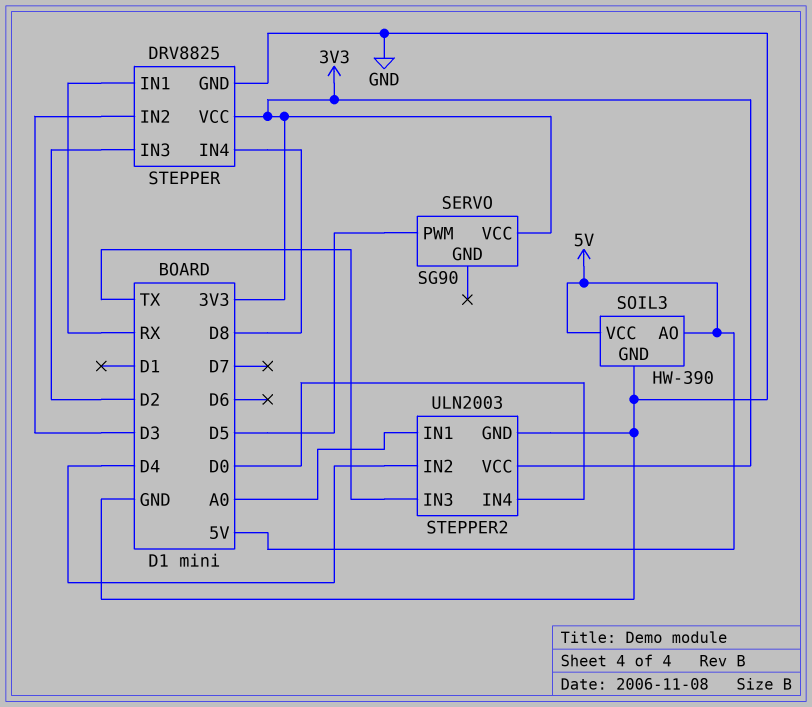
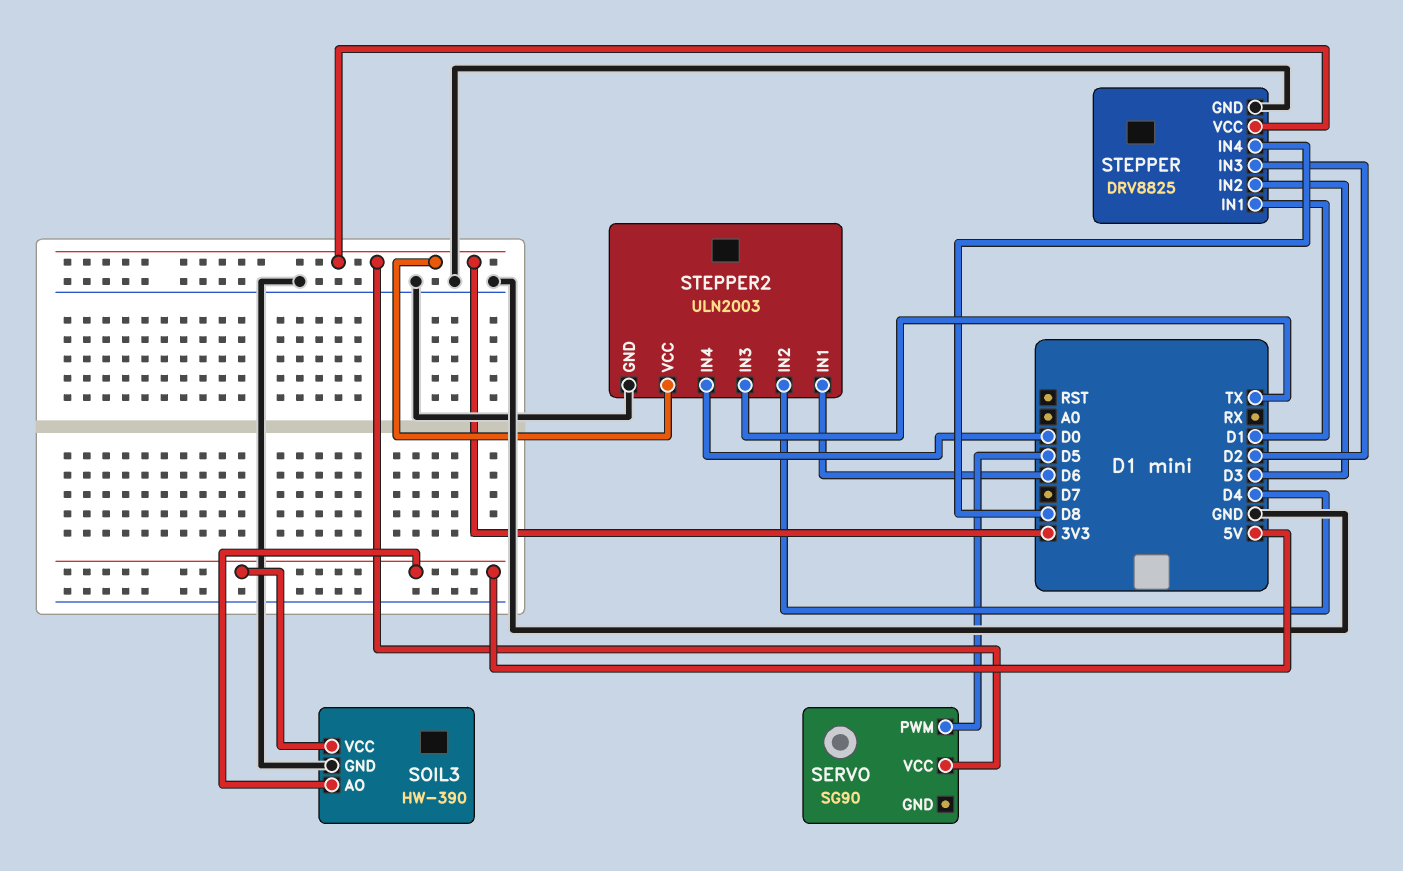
STEPPER pin IN1: RX -> D1
STEPPER2 pin IN1: A0 -> D6

